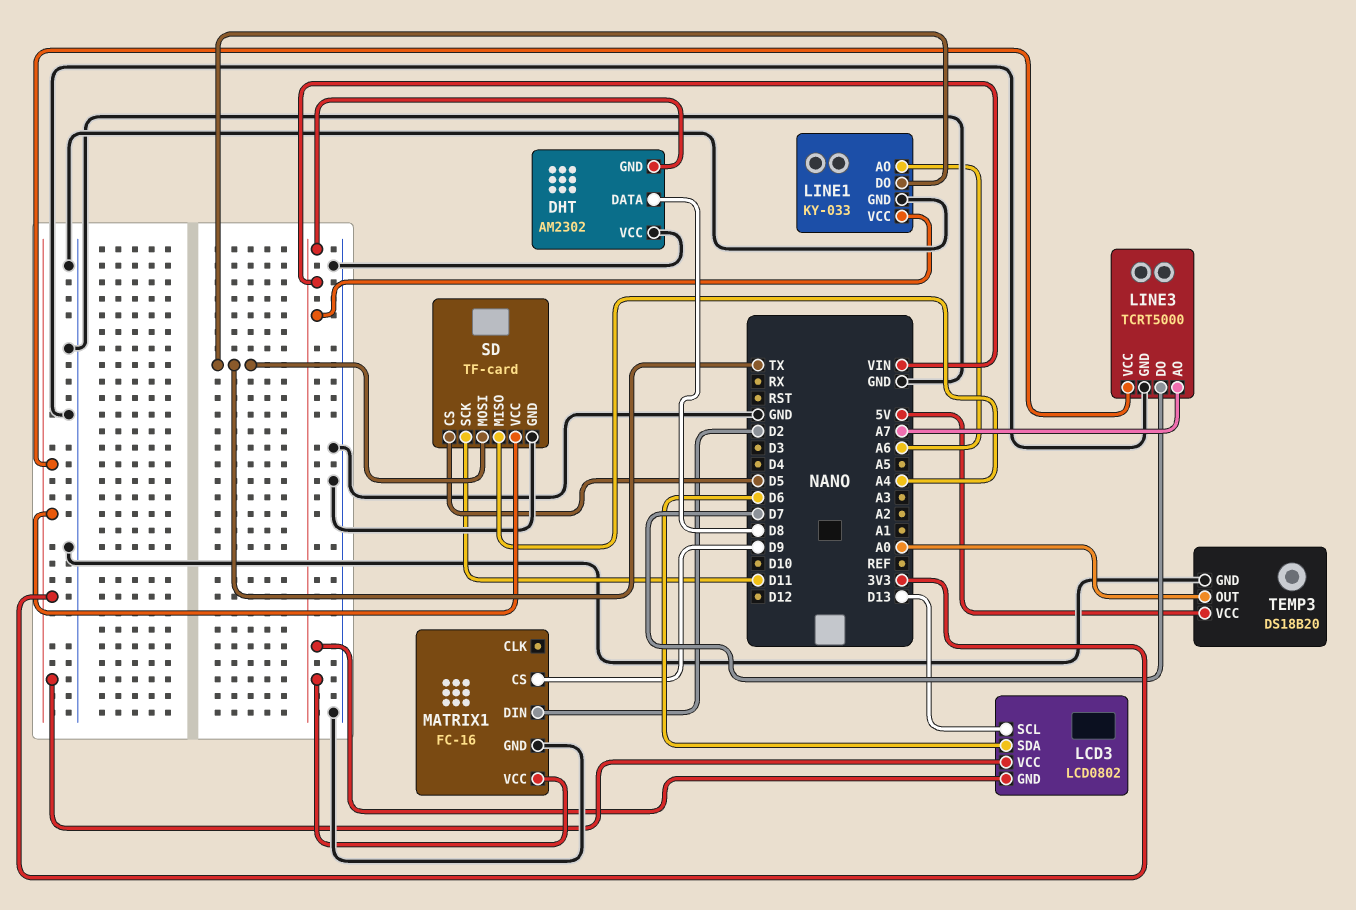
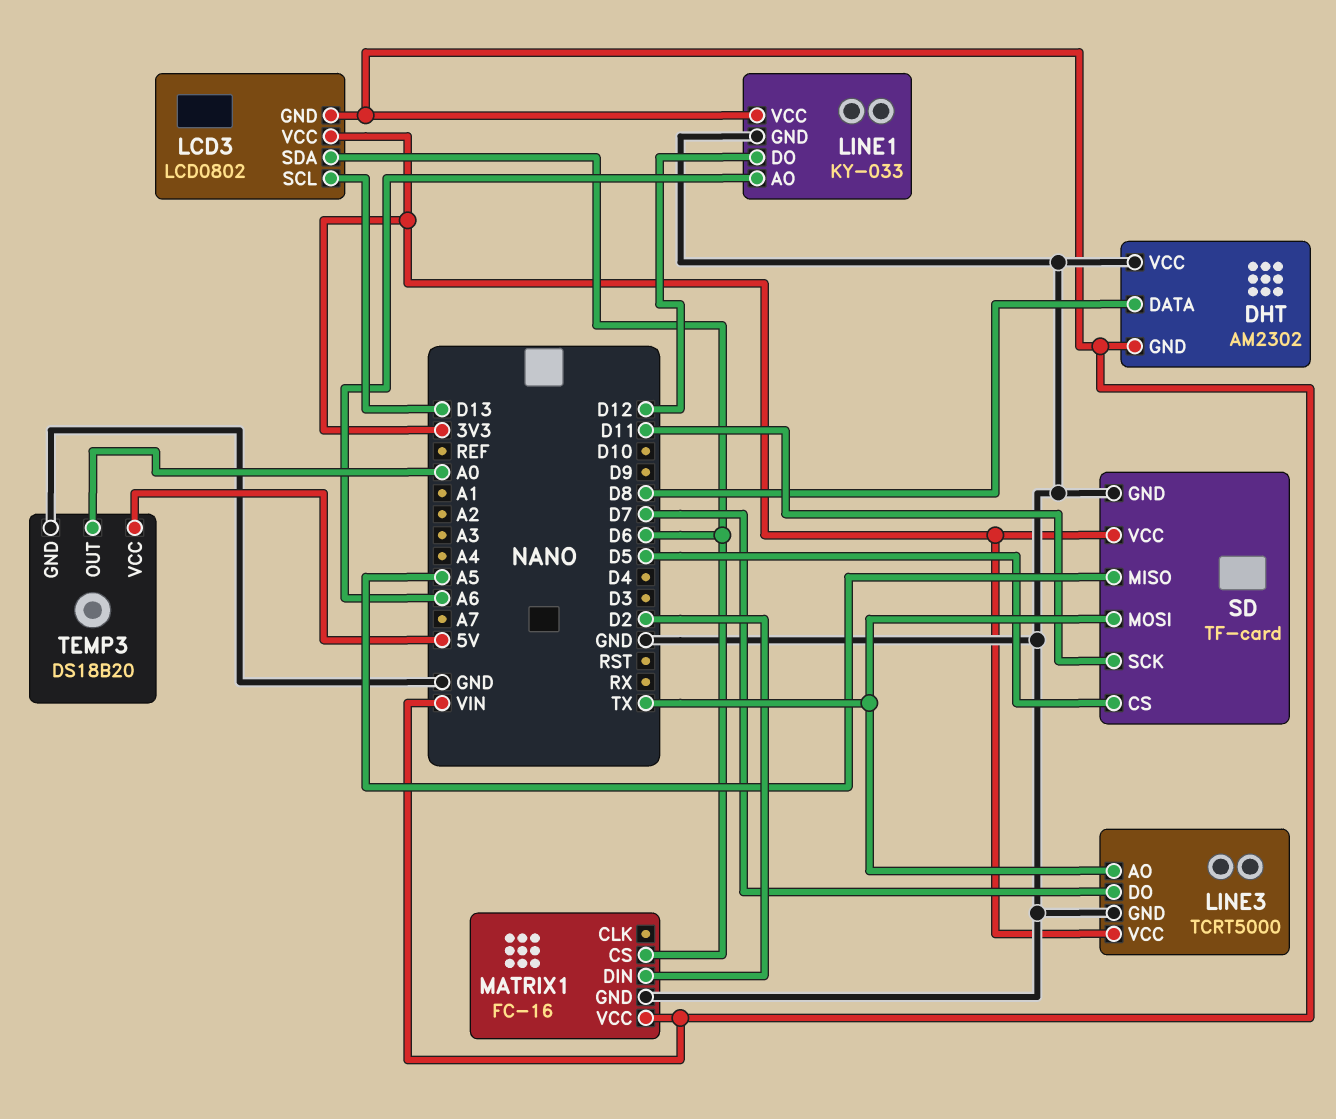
LINE1 pin DO: TX -> D12
LINE3 pin AO: A7 -> TX
MATRIX1 pin CS: D9 -> D6
SD pin MISO: A4 -> A5

